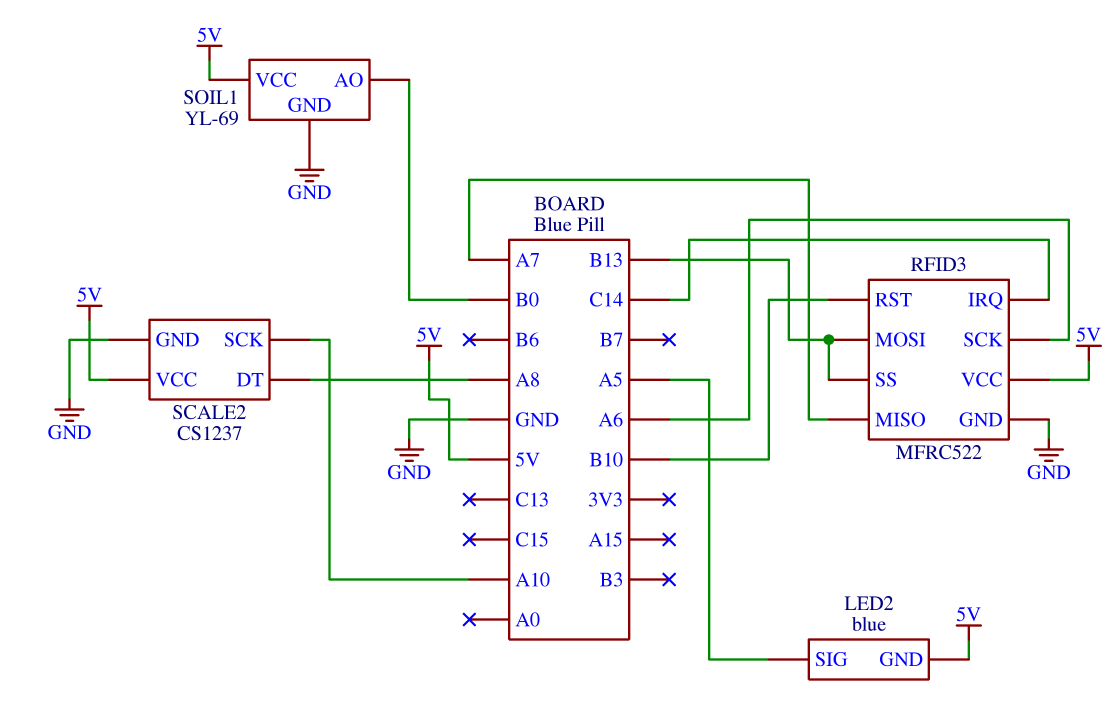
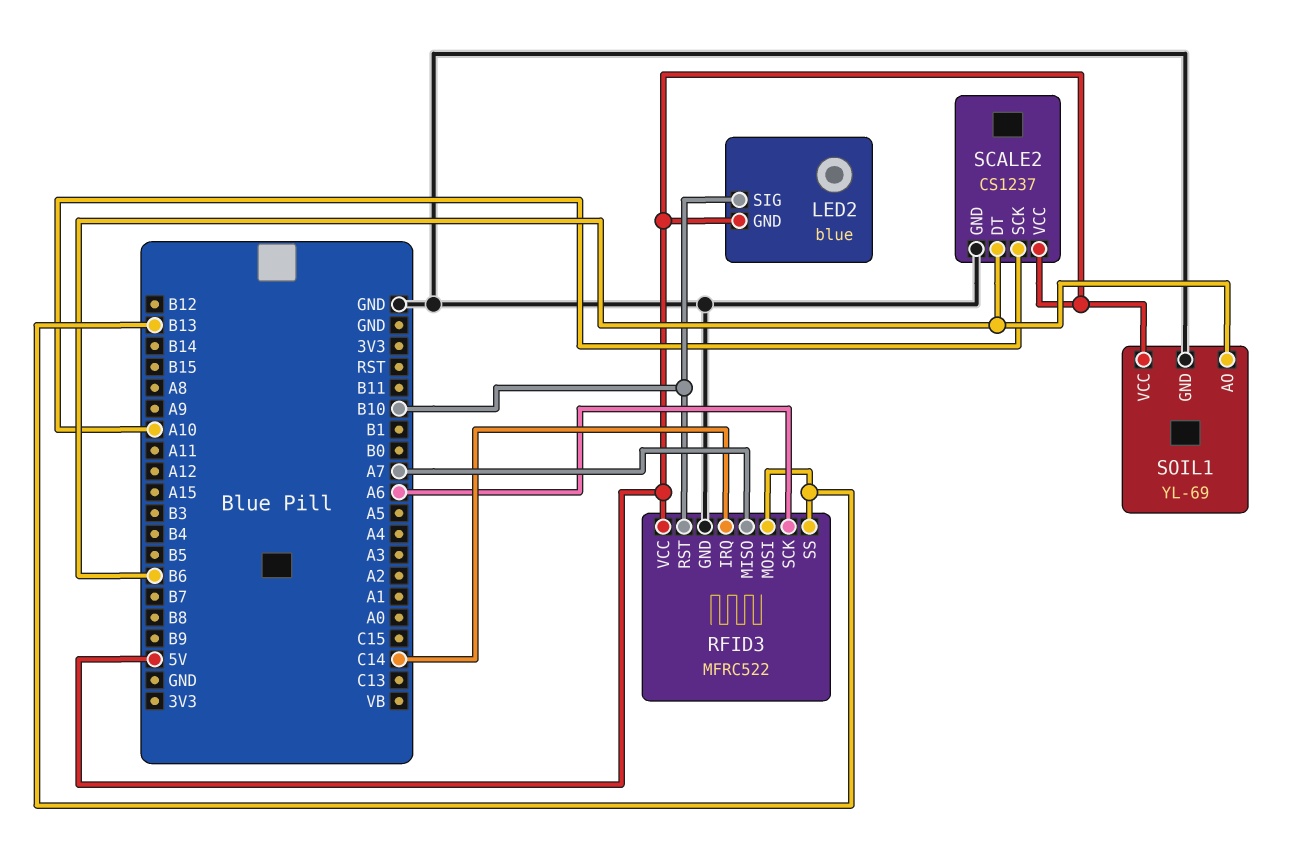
LED2 pin SIG: A5 -> B10
SCALE2 pin DT: A8 -> B6
SOIL1 pin AO: B0 -> B6

